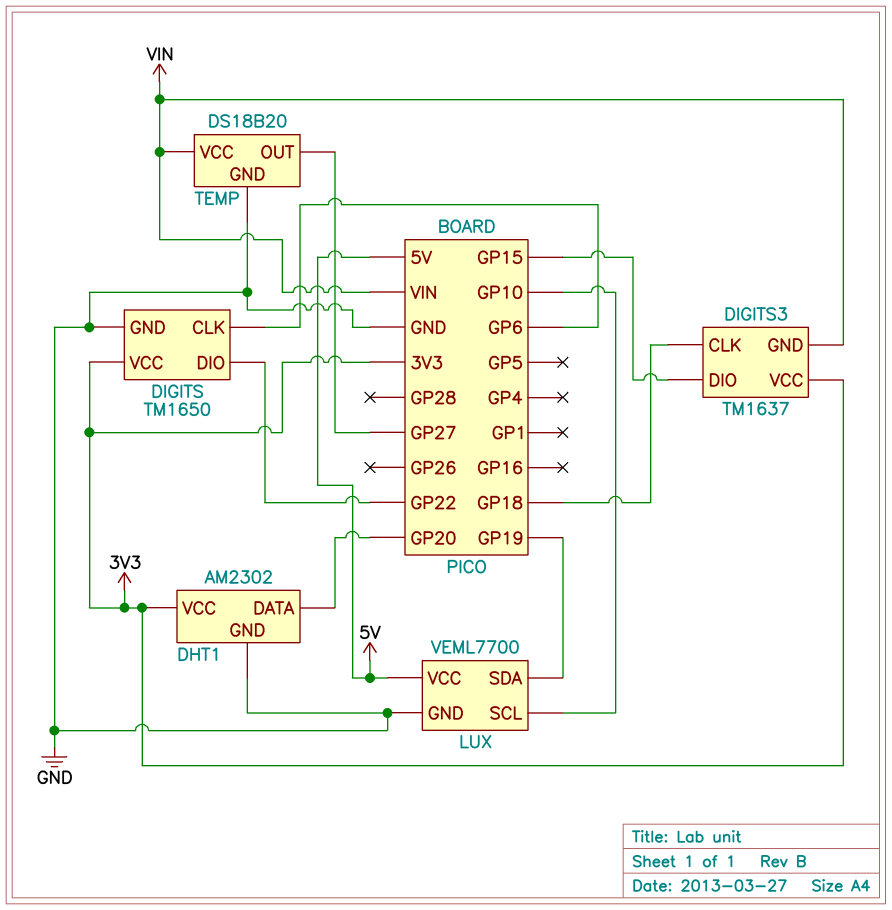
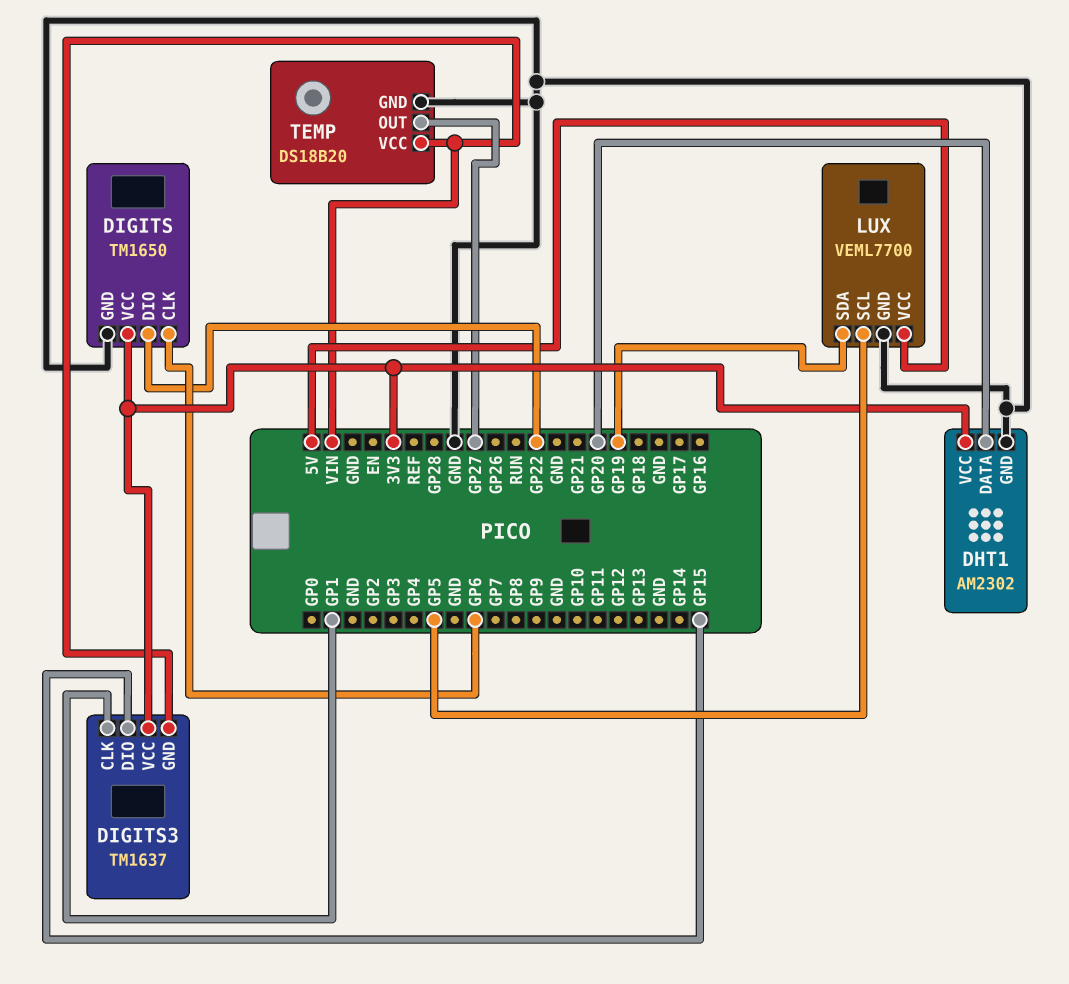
DIGITS3 pin CLK: GP18 -> GP1
LUX pin SCL: GP10 -> GP5

